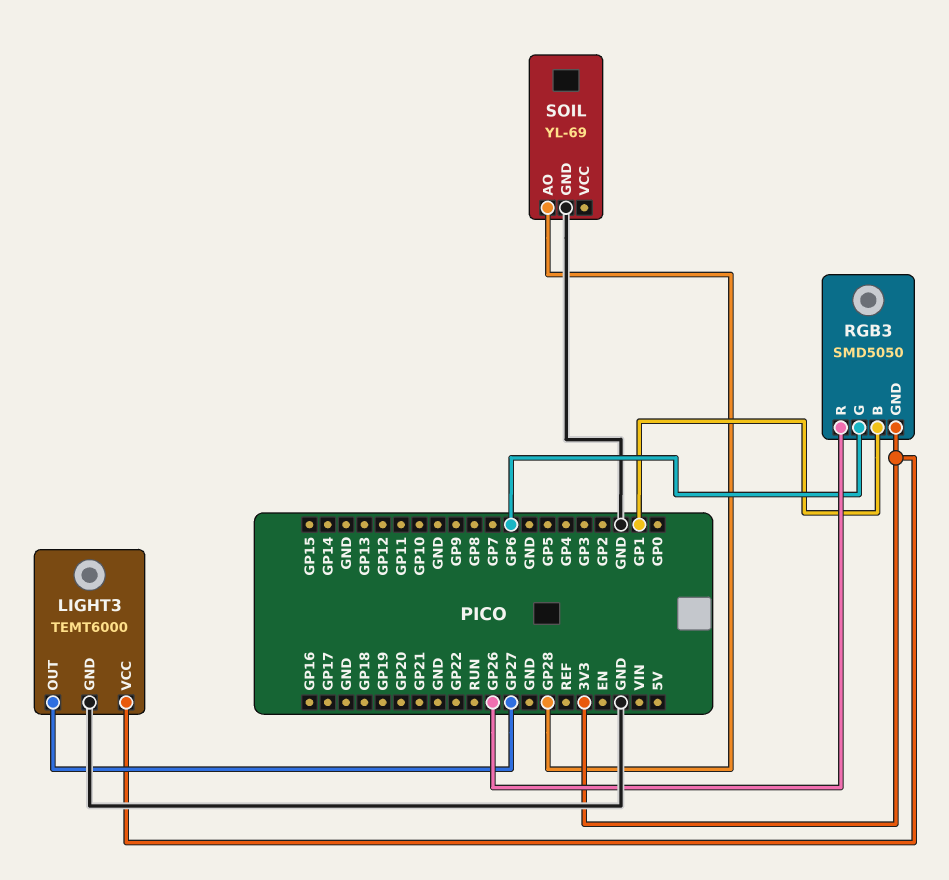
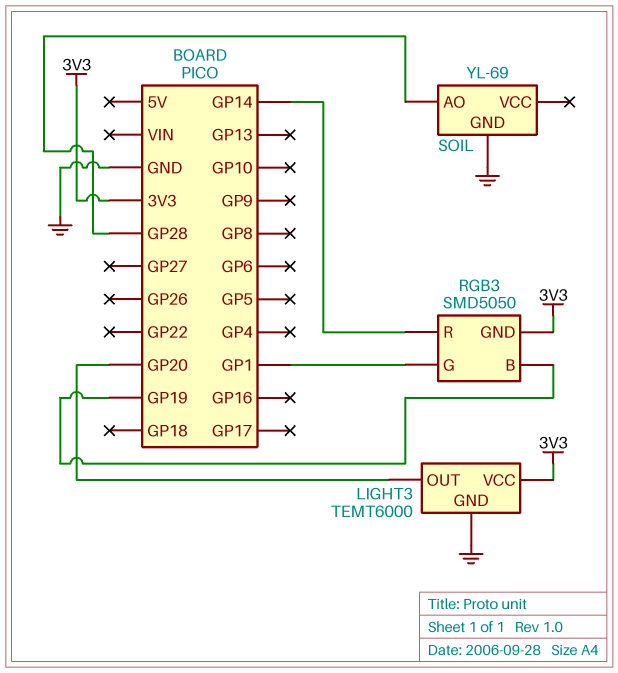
LIGHT3 pin OUT: GP27 -> GP20
RGB3 pin B: GP1 -> GP19
RGB3 pin G: GP6 -> GP1
RGB3 pin R: GP26 -> GP14

